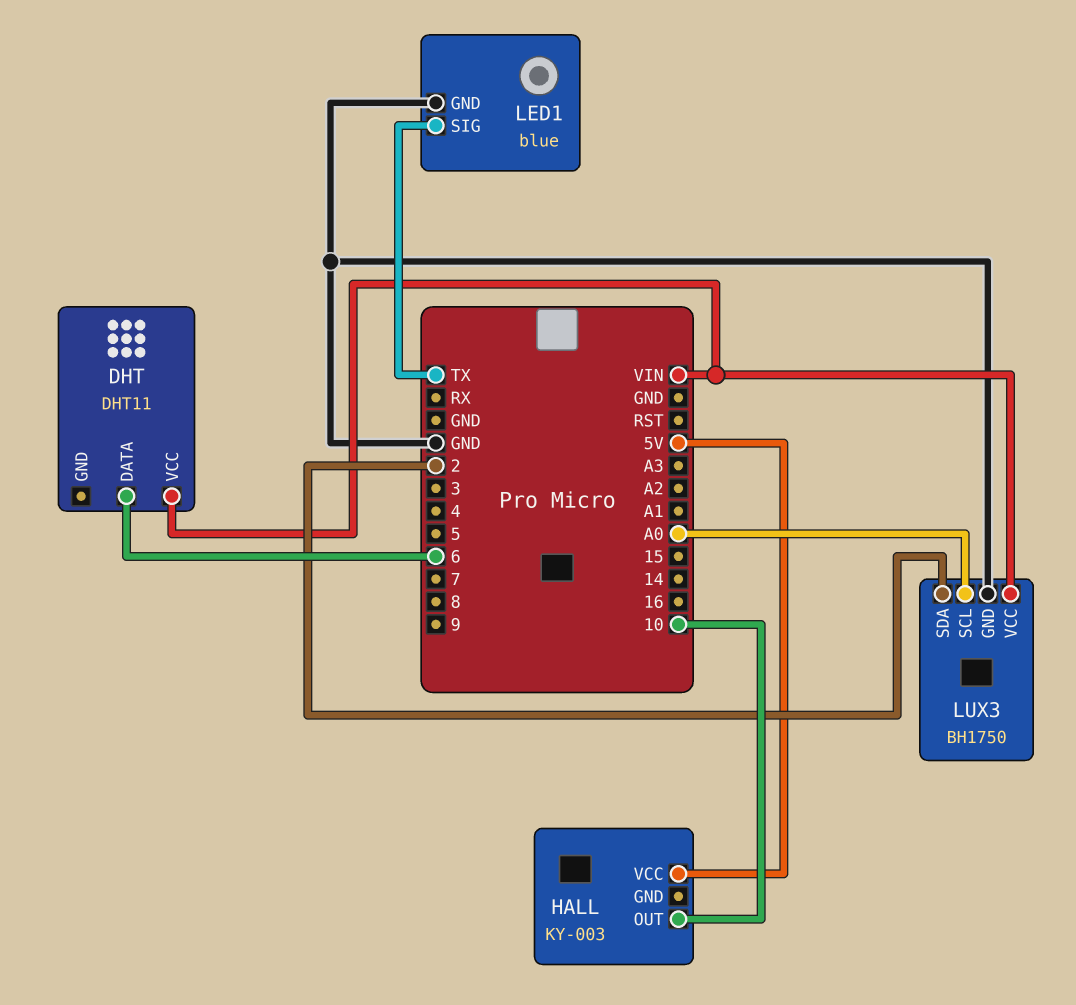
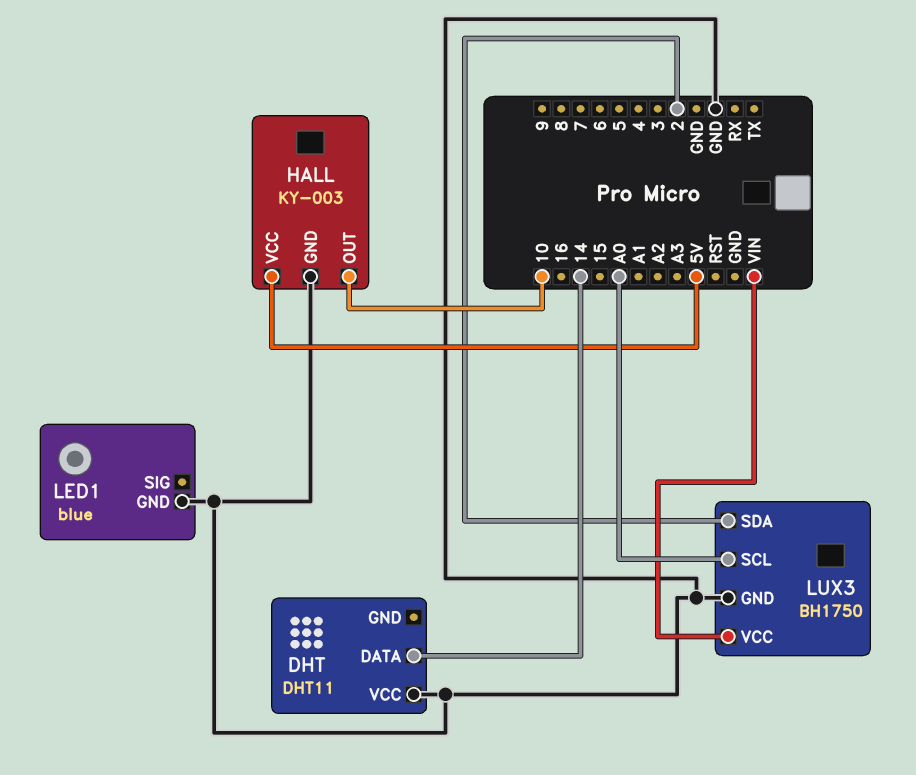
DHT pin DATA: 6 -> 14
DHT pin VCC: VIN -> GND
HALL pin GND: none -> GND
LED1 pin SIG: TX -> none

